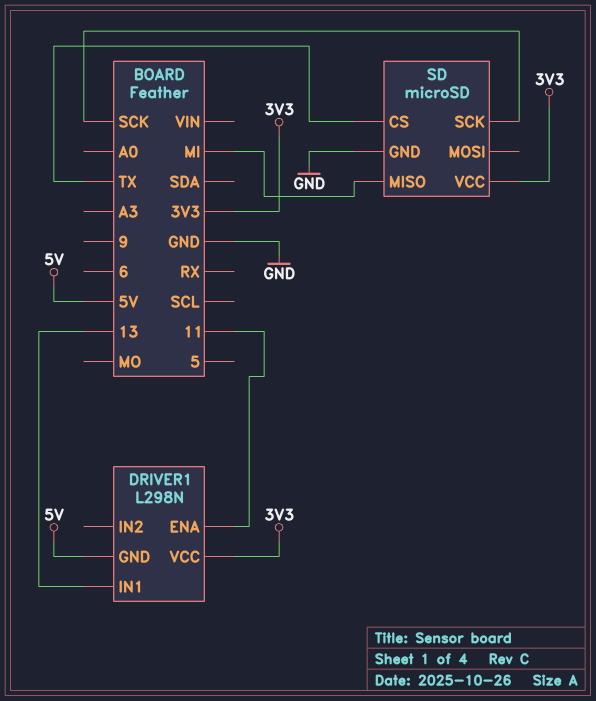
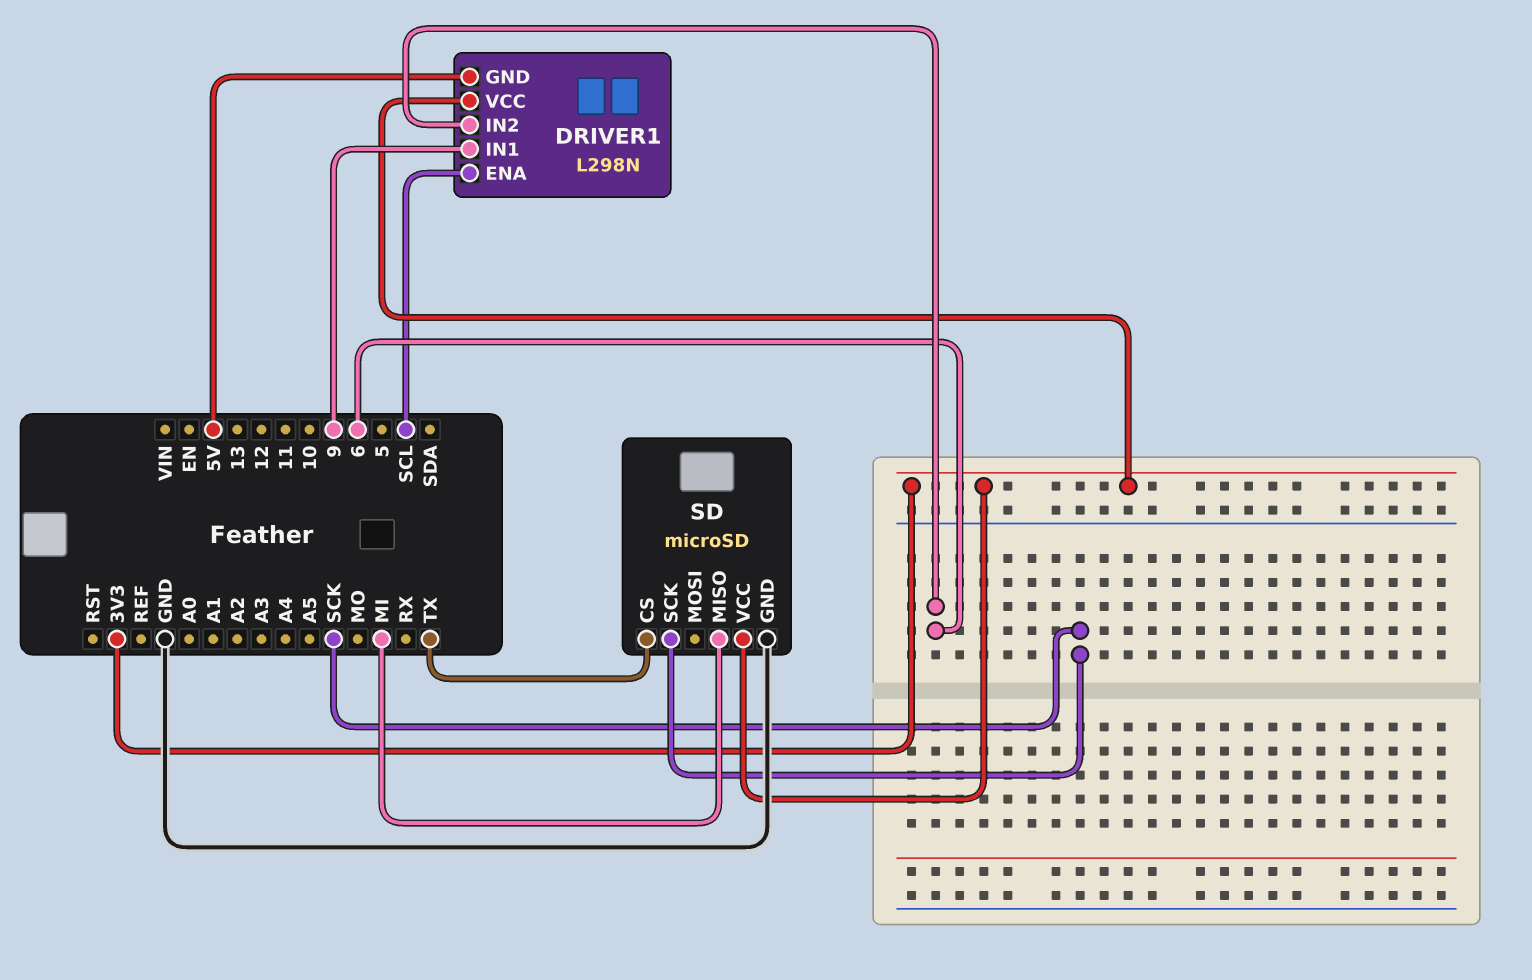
DRIVER1 pin ENA: 11 -> SCL
DRIVER1 pin IN1: 13 -> 9
DRIVER1 pin IN2: none -> 6

